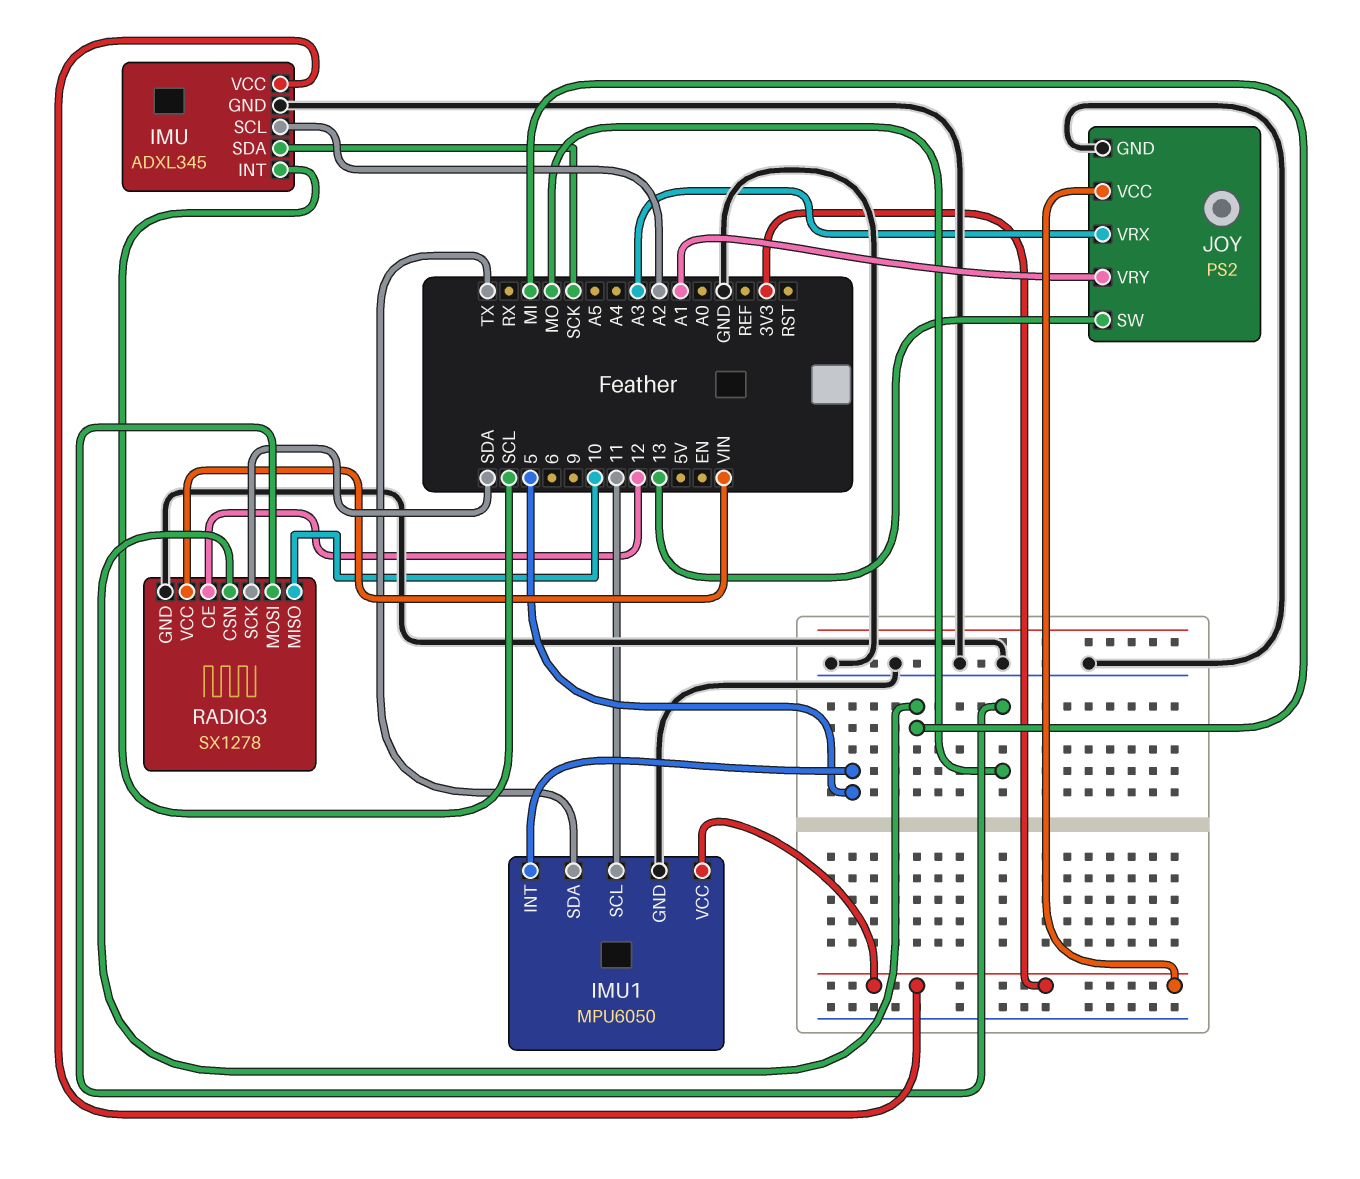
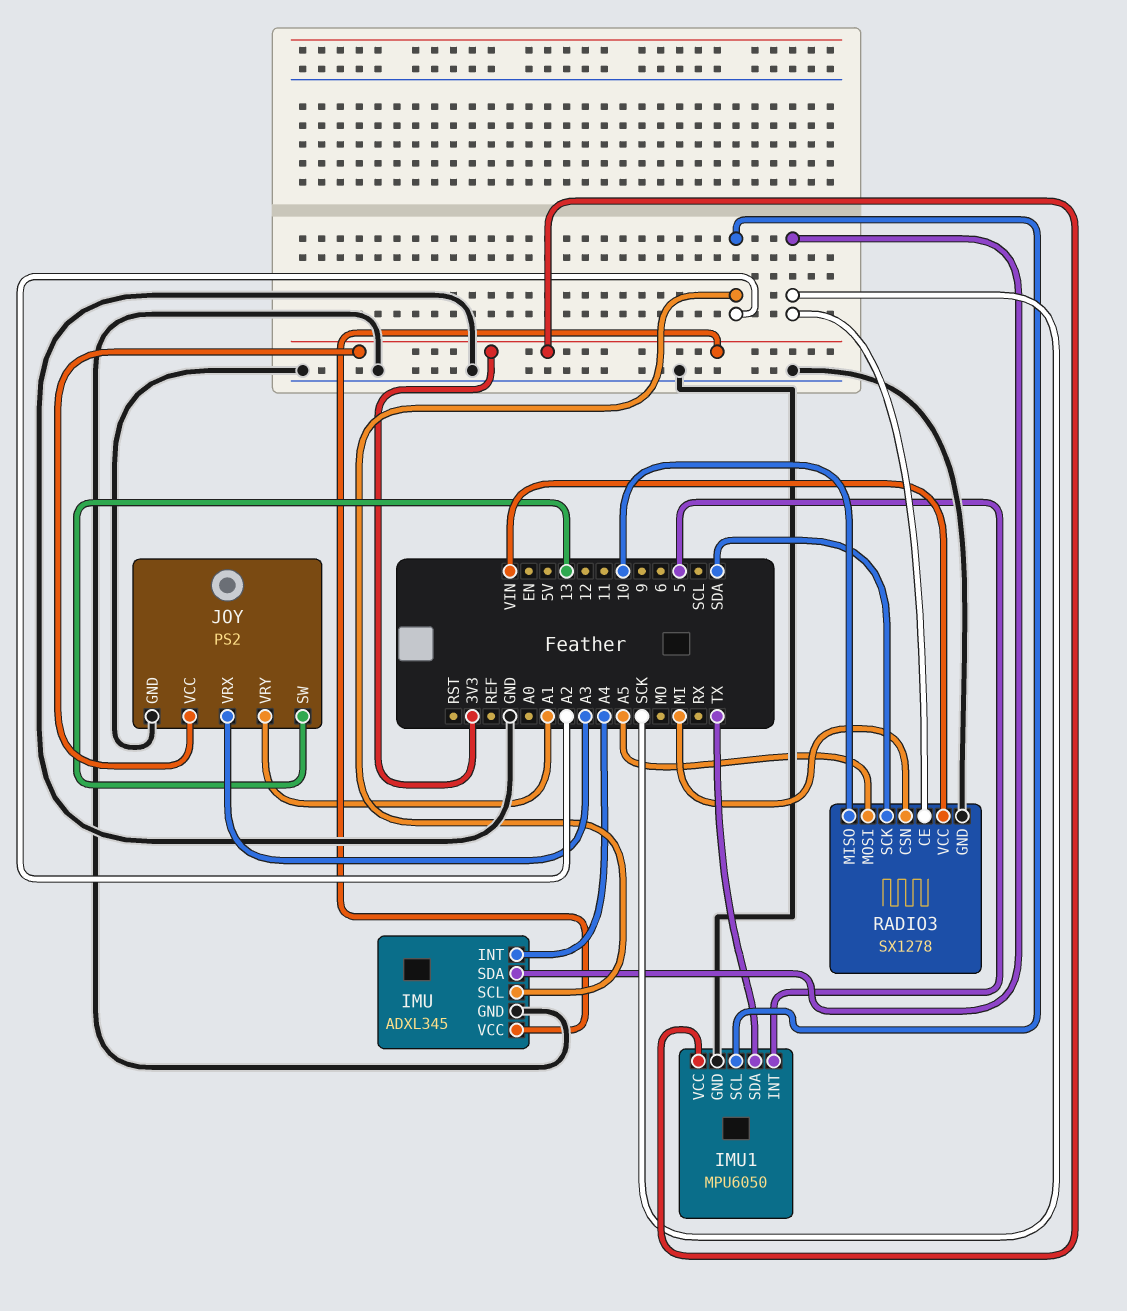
IMU pin INT: SCL -> A4
IMU1 pin SCL: 11 -> A2
RADIO3 pin CE: 12 -> SCK
RADIO3 pin MOSI: MO -> A5

